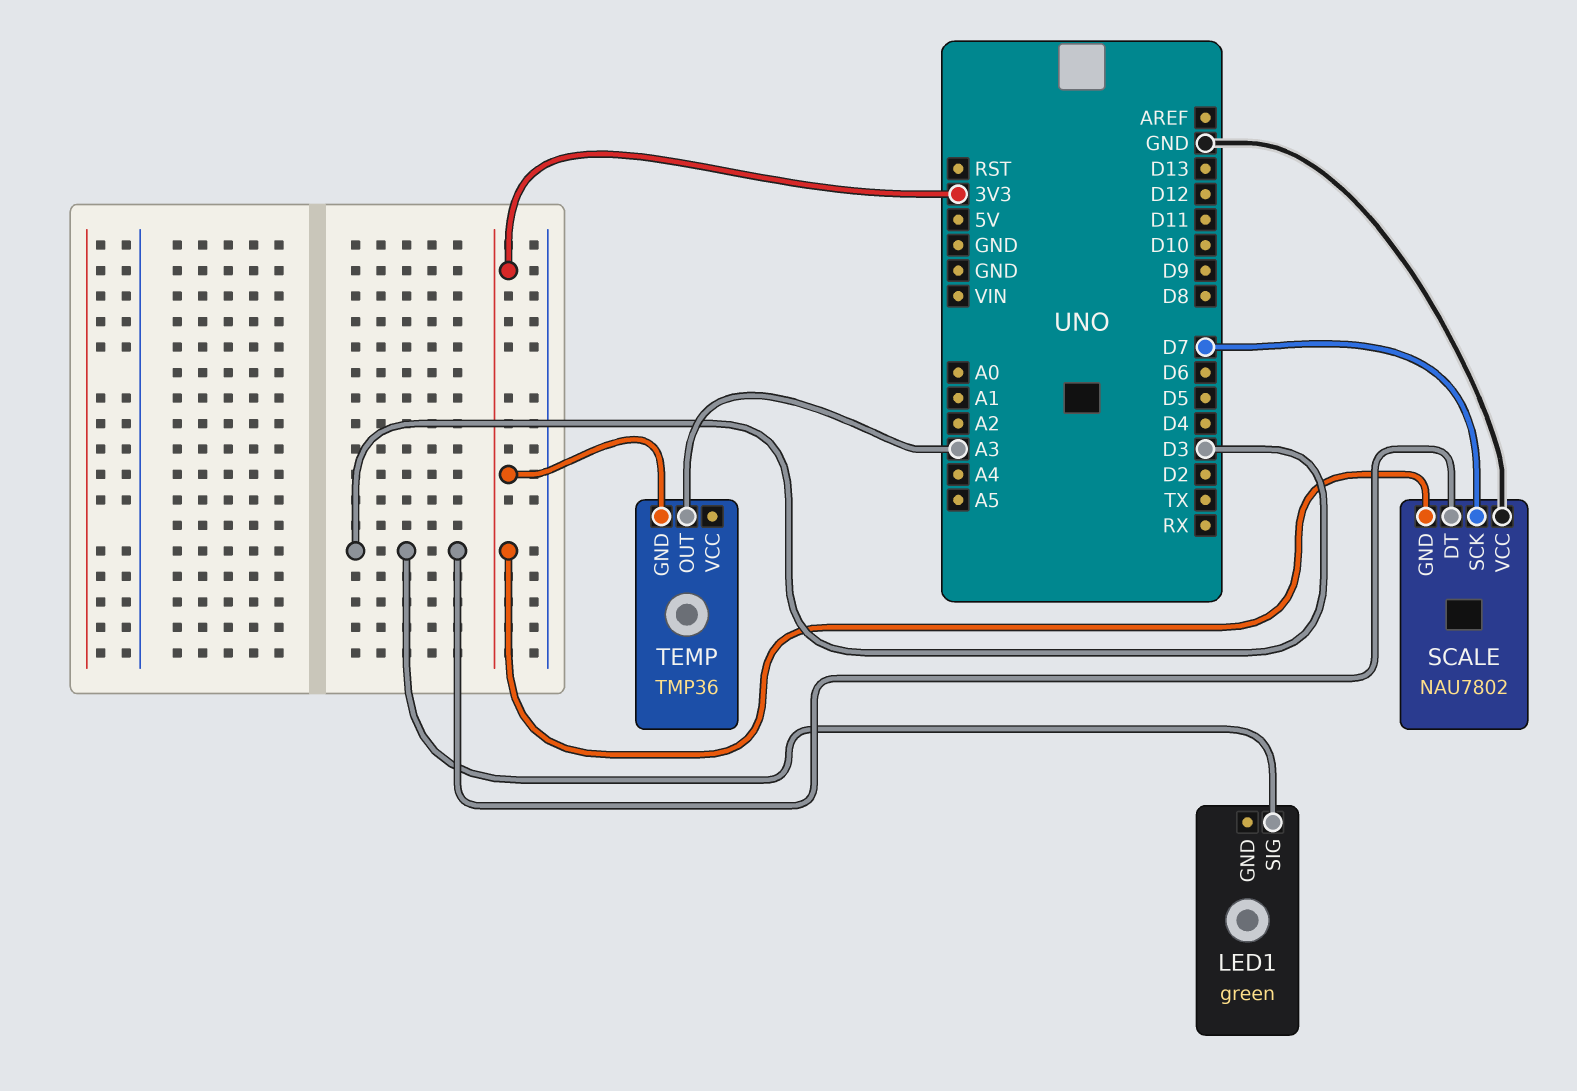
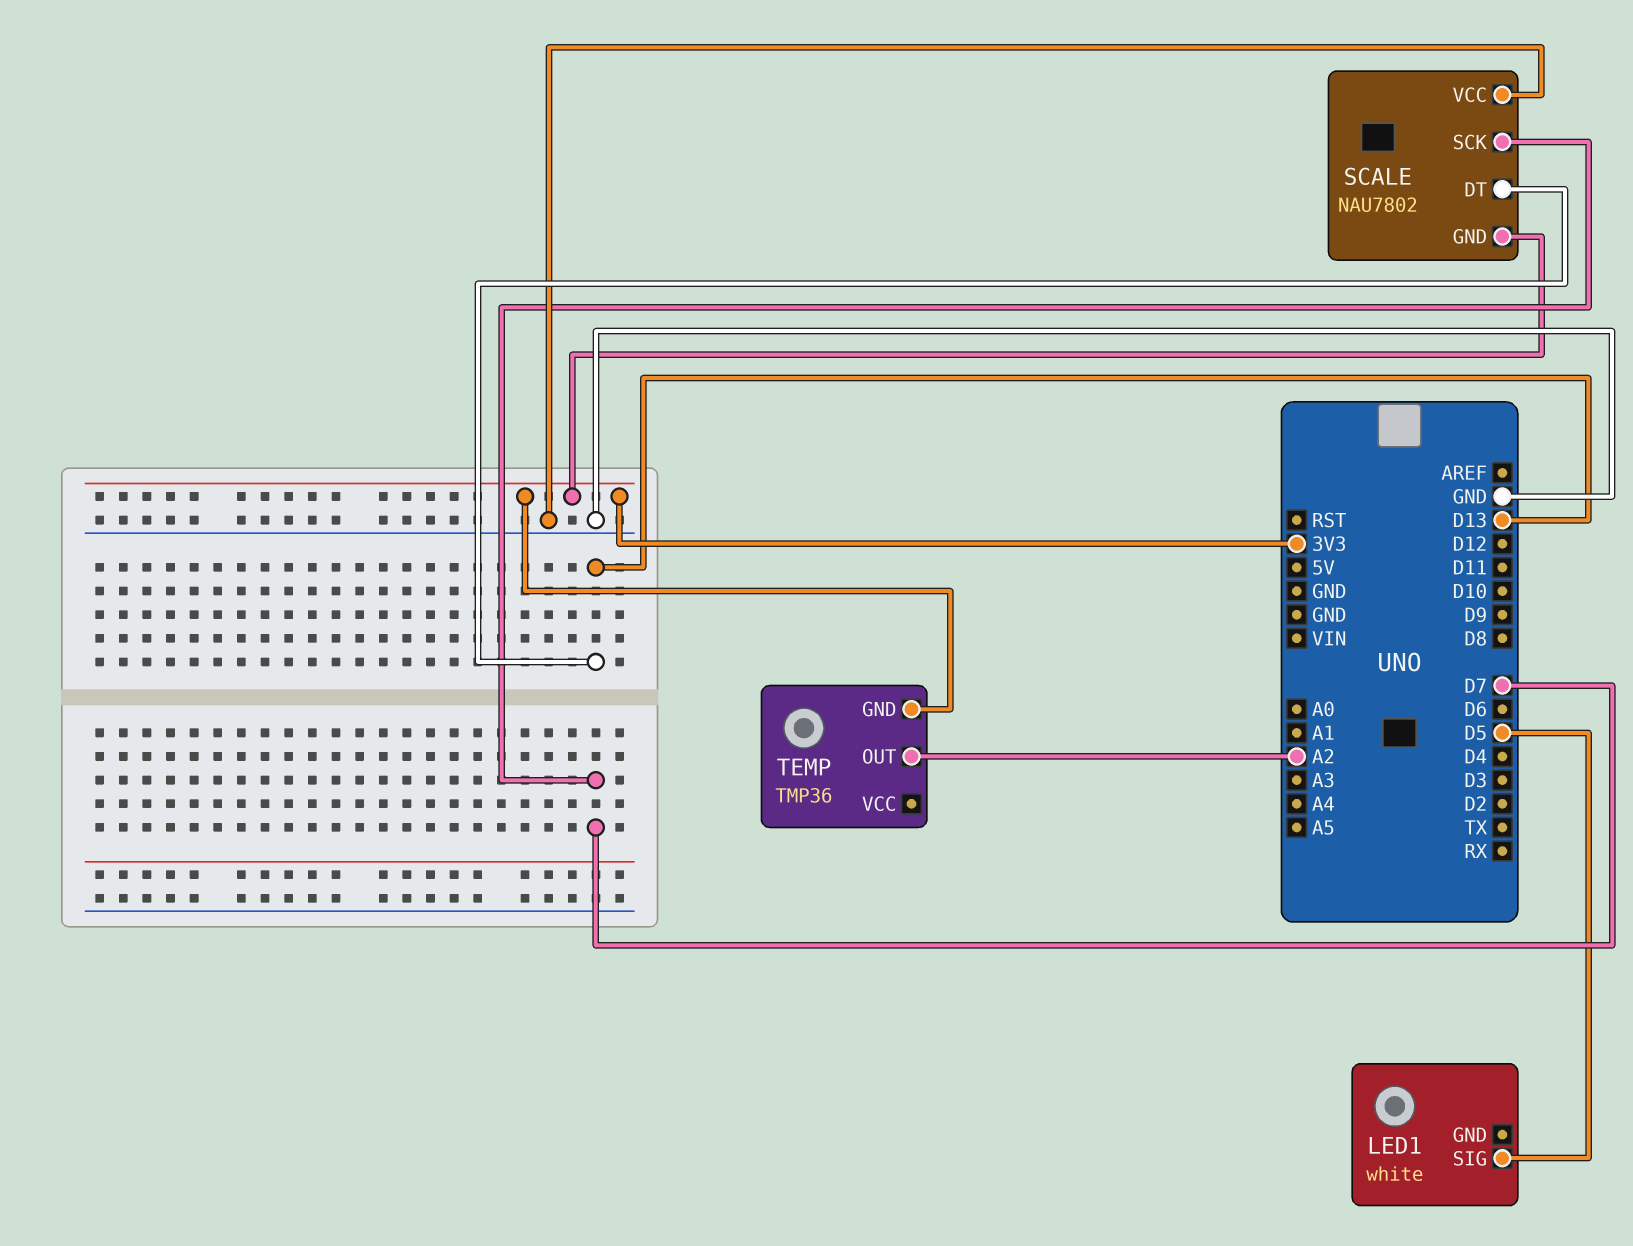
LED1: green -> white
LED1 pin SIG: D3 -> D5
SCALE pin DT: D3 -> D13
TEMP pin OUT: A3 -> A2

